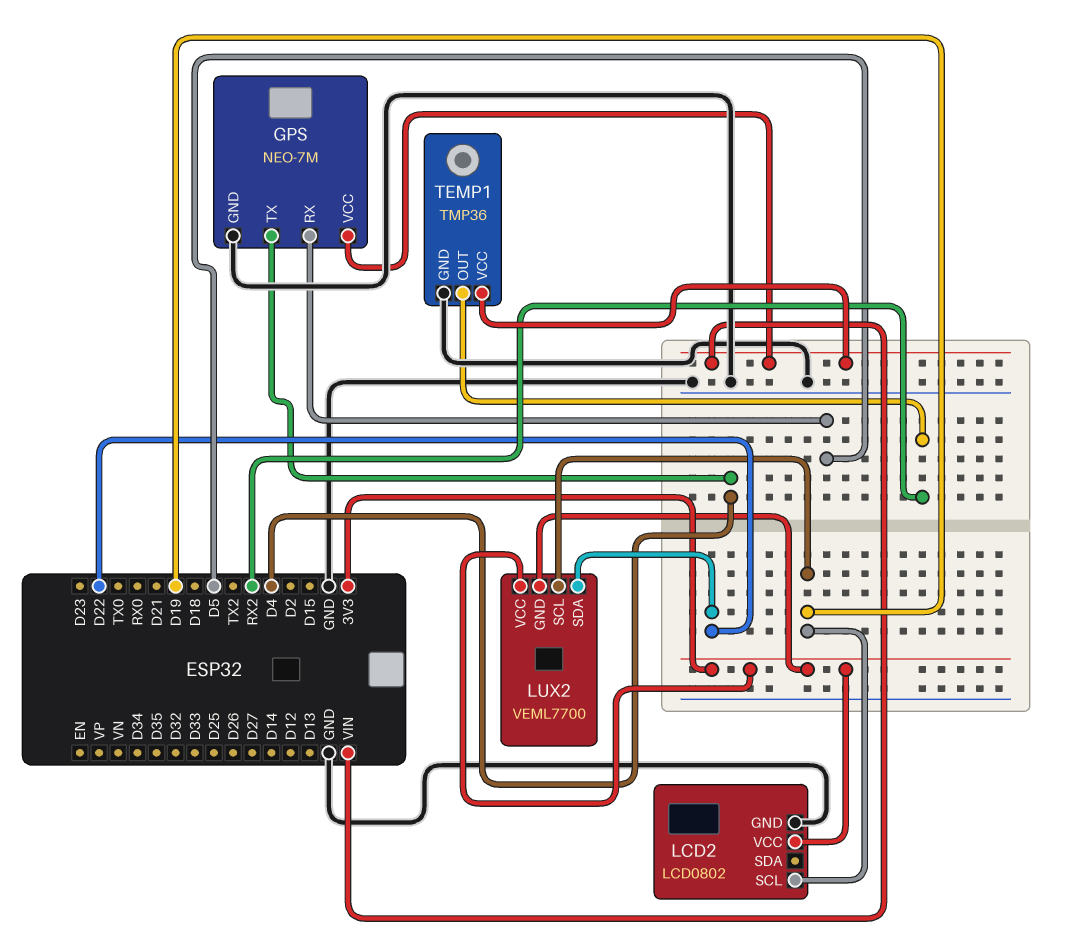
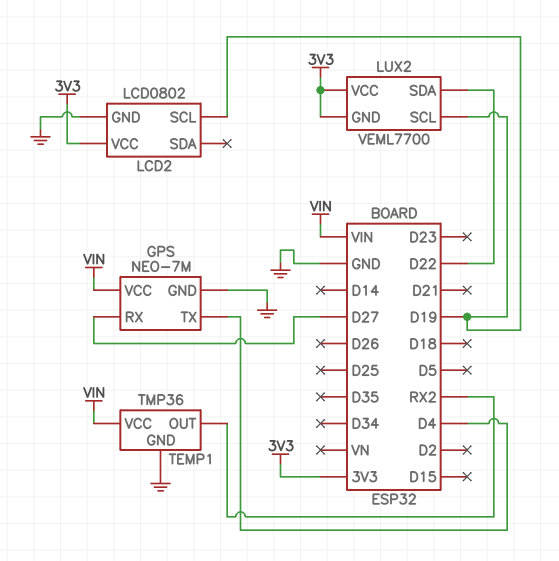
GPS pin RX: D5 -> D27

